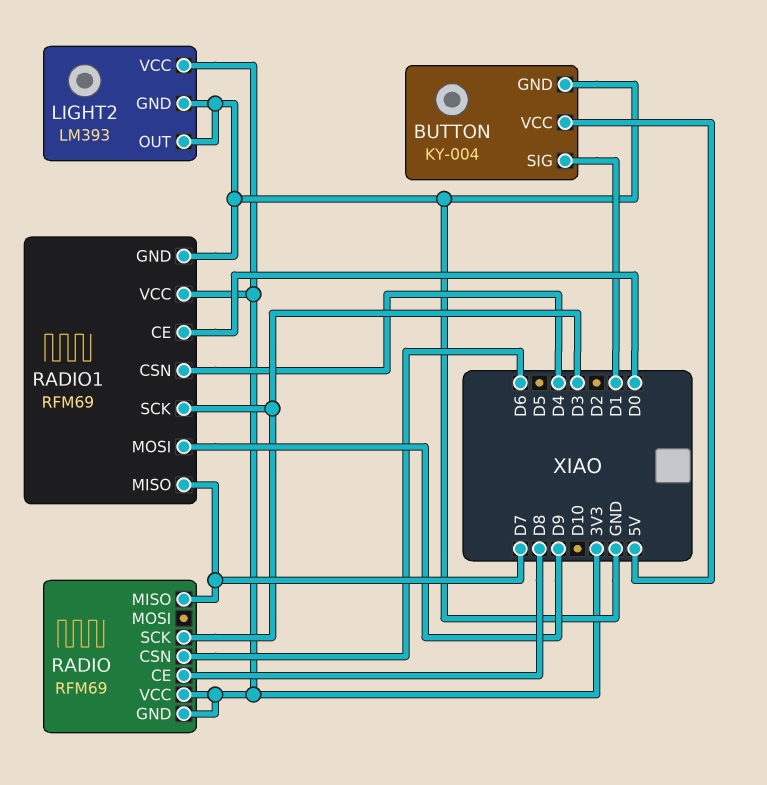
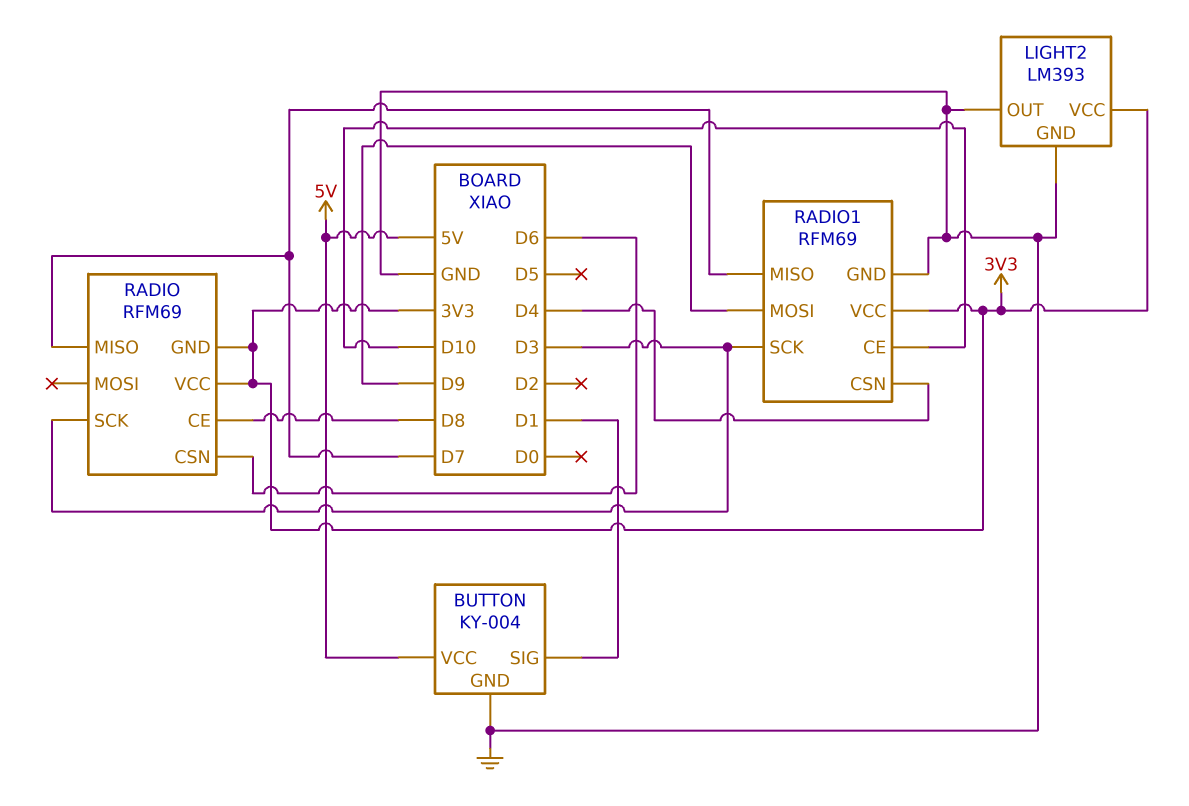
RADIO1 pin CE: D0 -> D10

